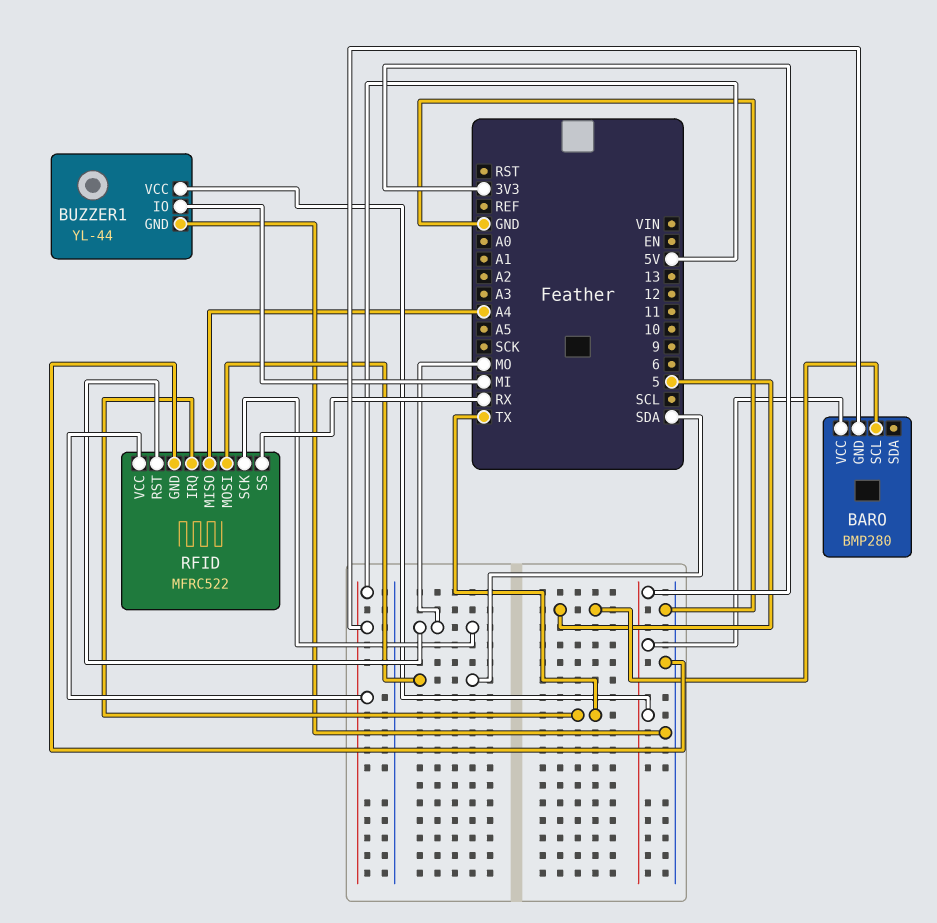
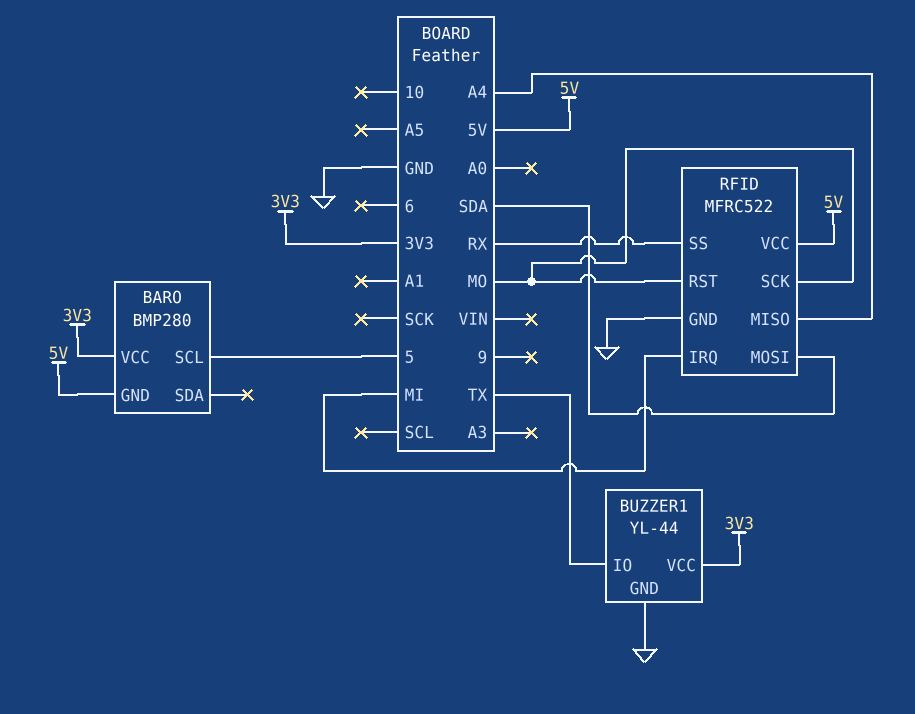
BUZZER1 pin IO: MI -> TX
RFID pin IRQ: TX -> MI

